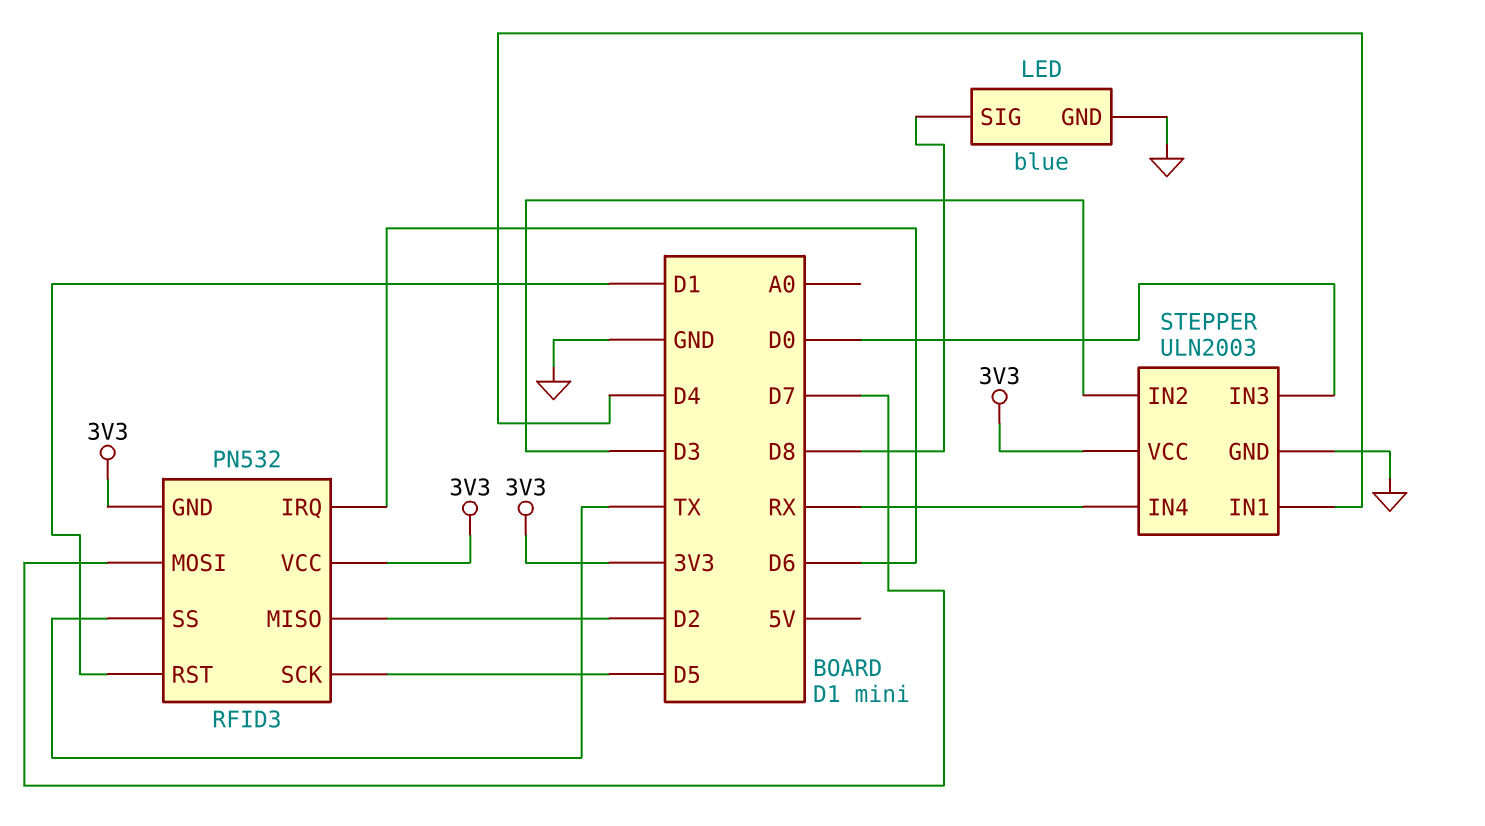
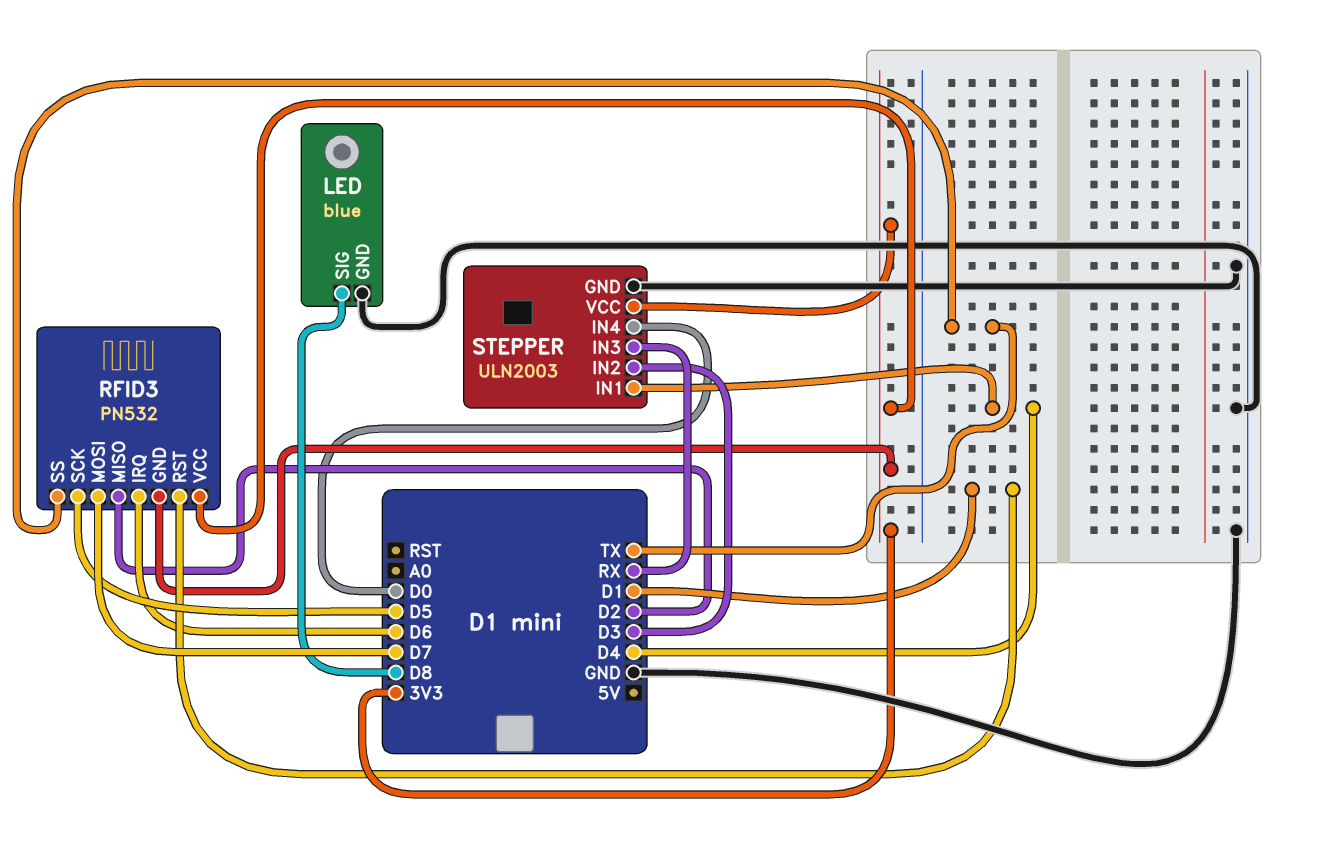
STEPPER pin IN3: D0 -> RX
STEPPER pin IN4: RX -> D0

